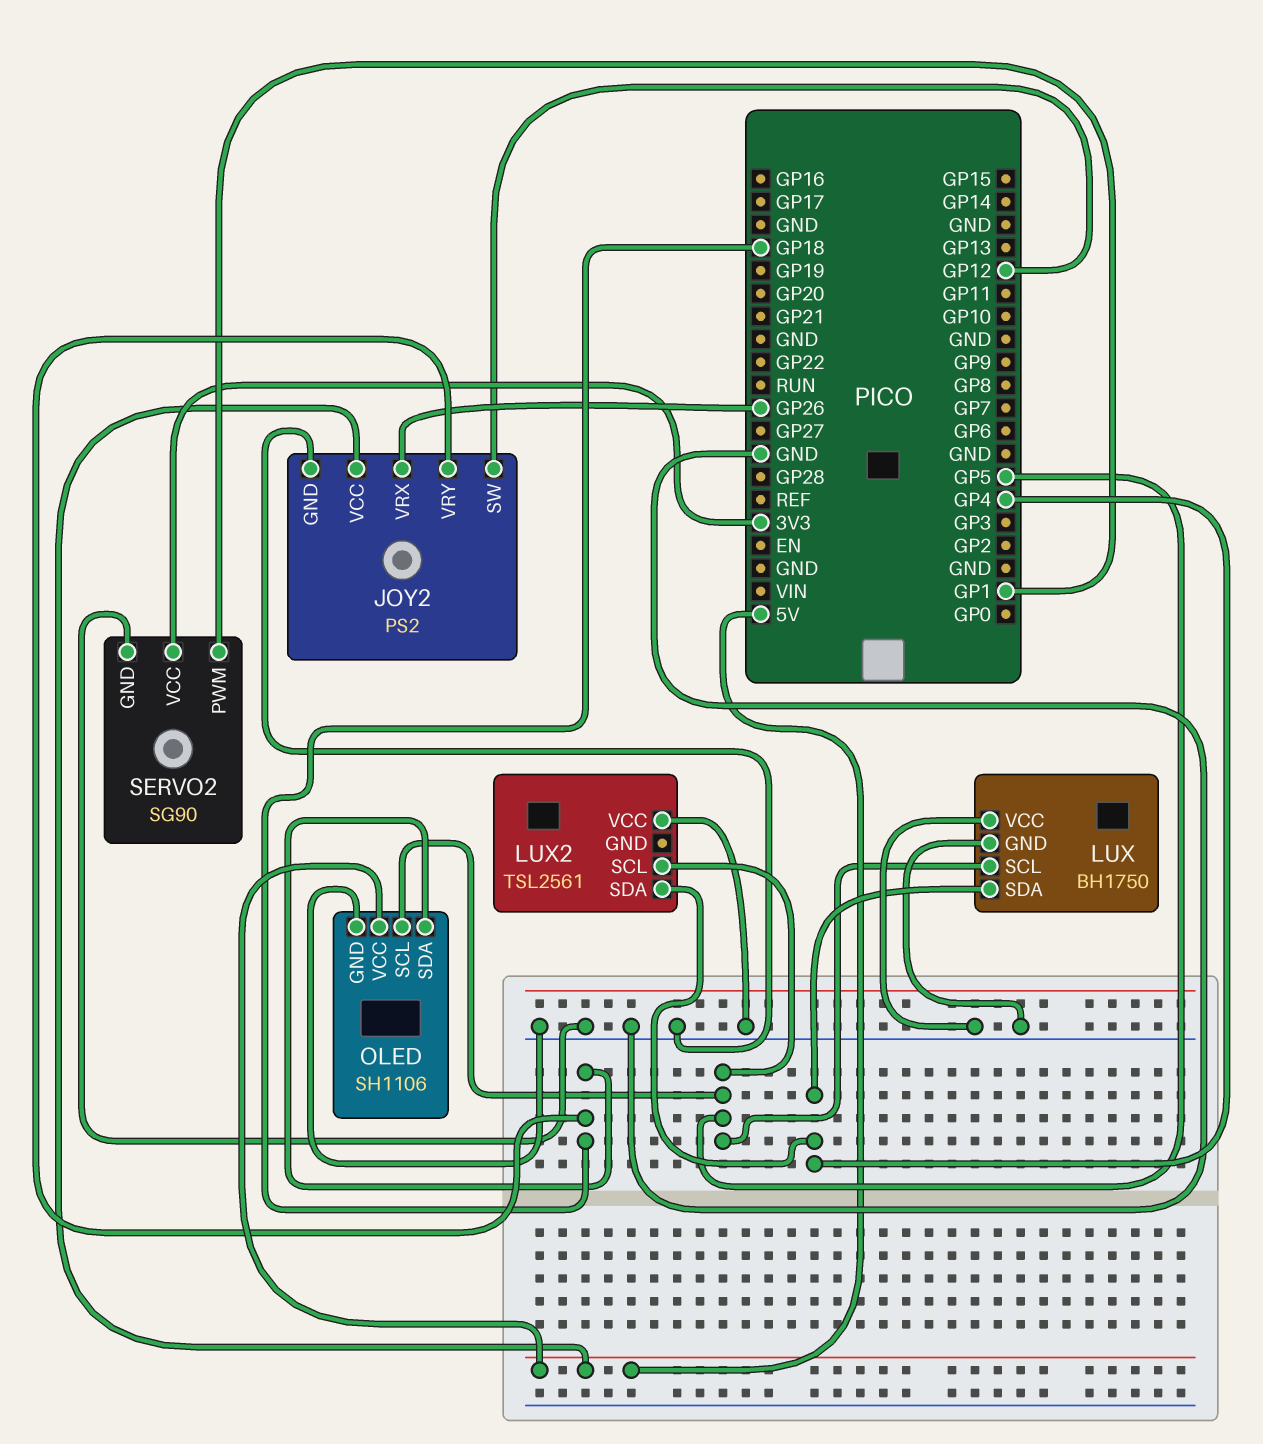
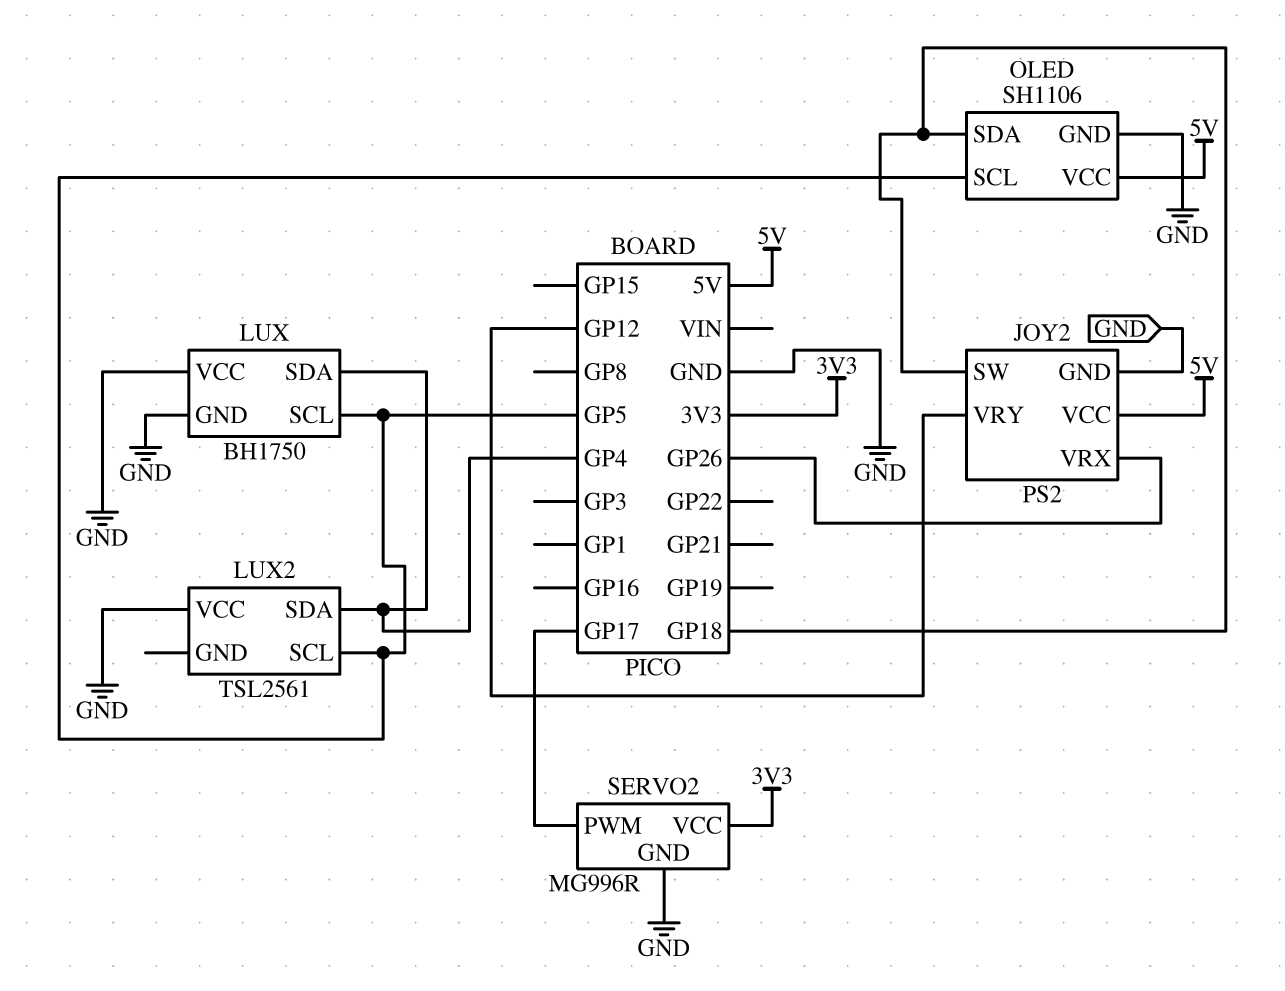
JOY2 pin SW: GP12 -> GP18
JOY2 pin VRY: GP18 -> GP12
SERVO2: SG90 -> MG996R
SERVO2 pin PWM: GP1 -> GP17

